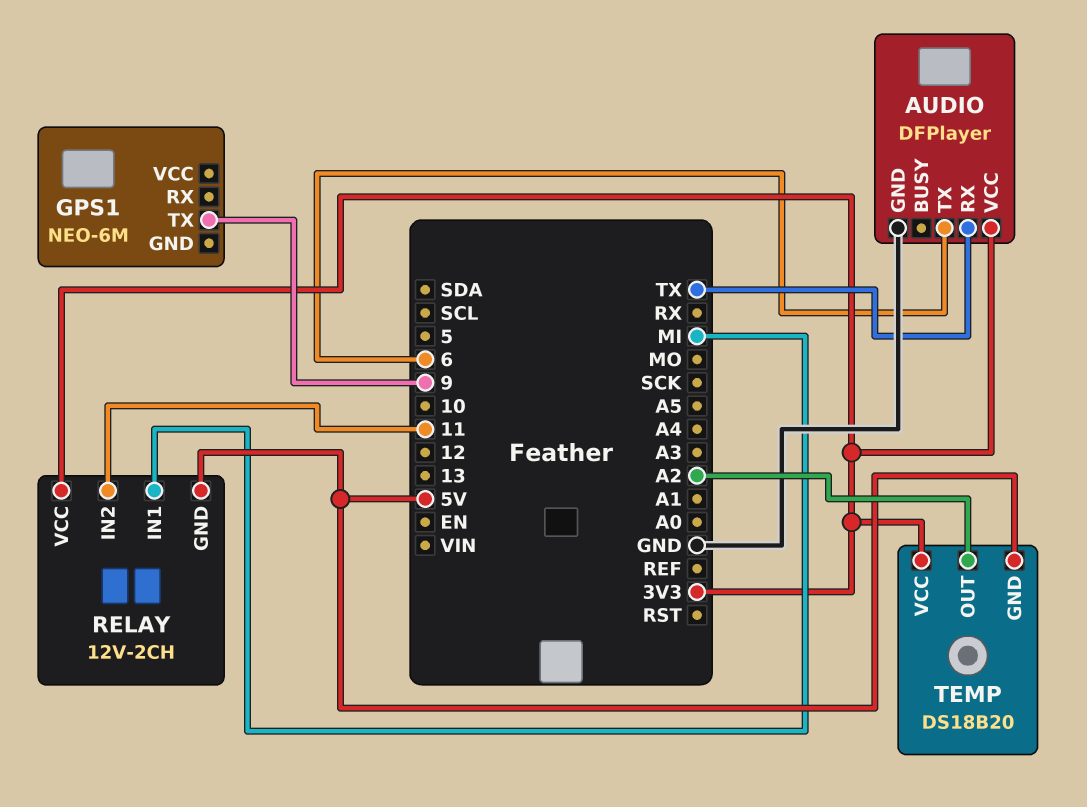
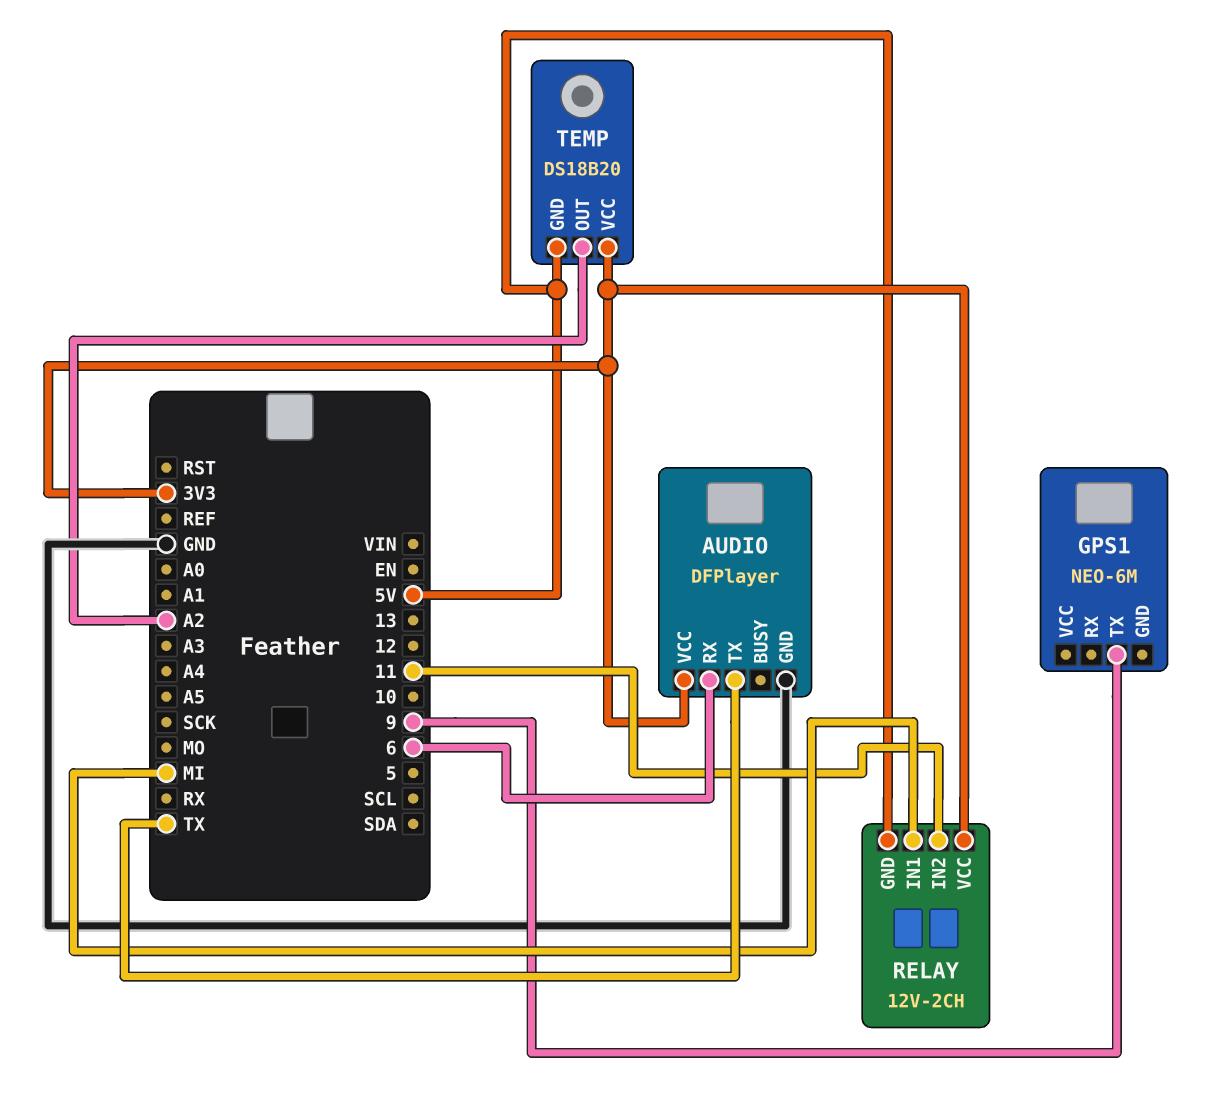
AUDIO pin RX: TX -> 6
AUDIO pin TX: 6 -> TX

